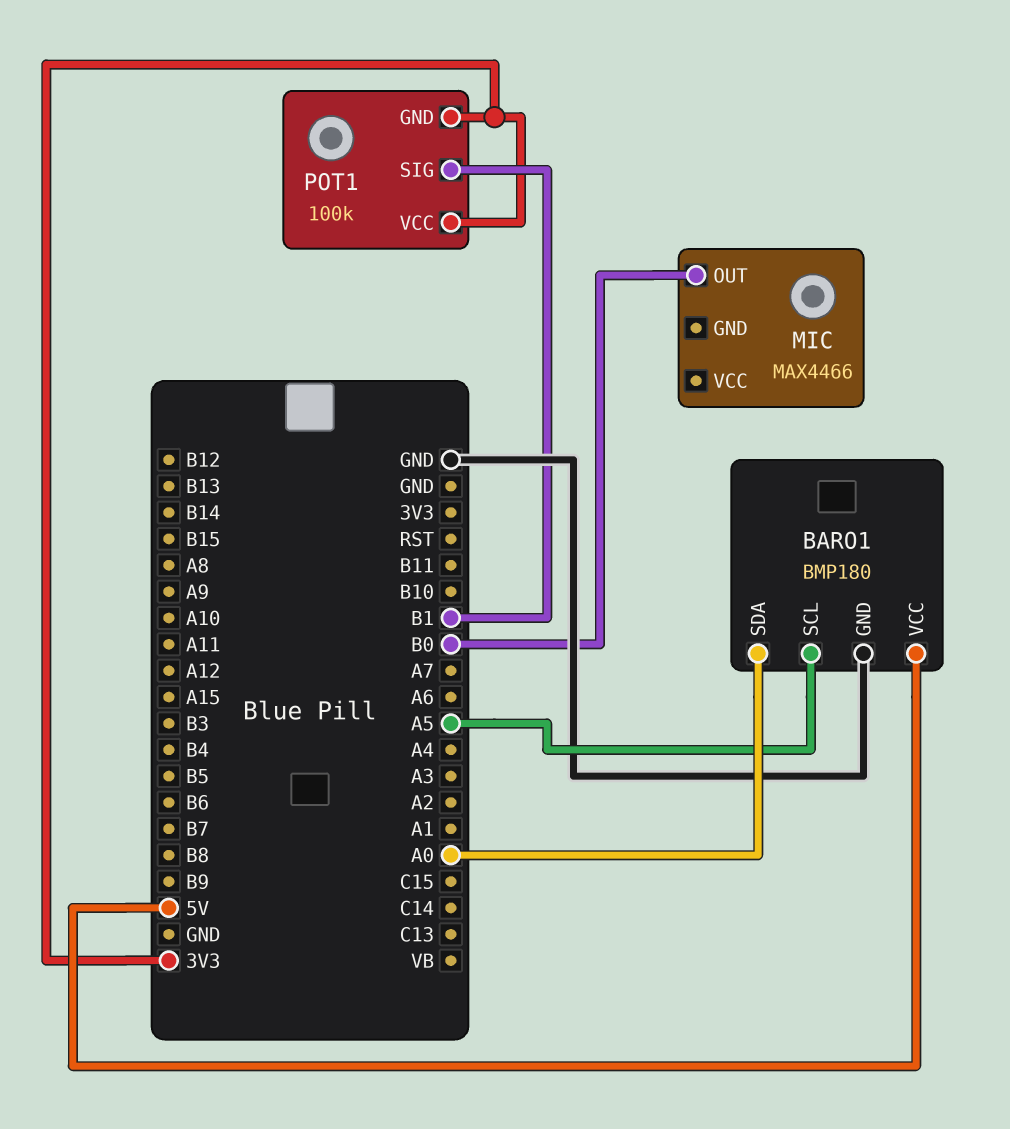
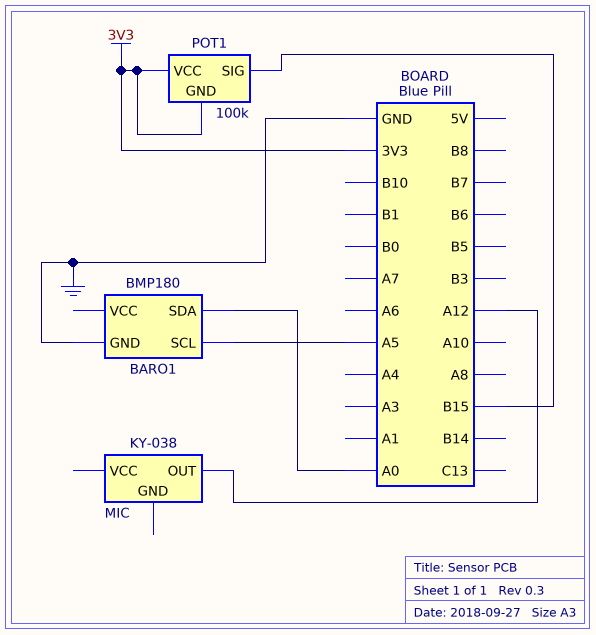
BARO1 pin VCC: 5V -> none
MIC: MAX4466 -> KY-038
MIC pin OUT: B0 -> A12
POT1 pin SIG: B1 -> B15

